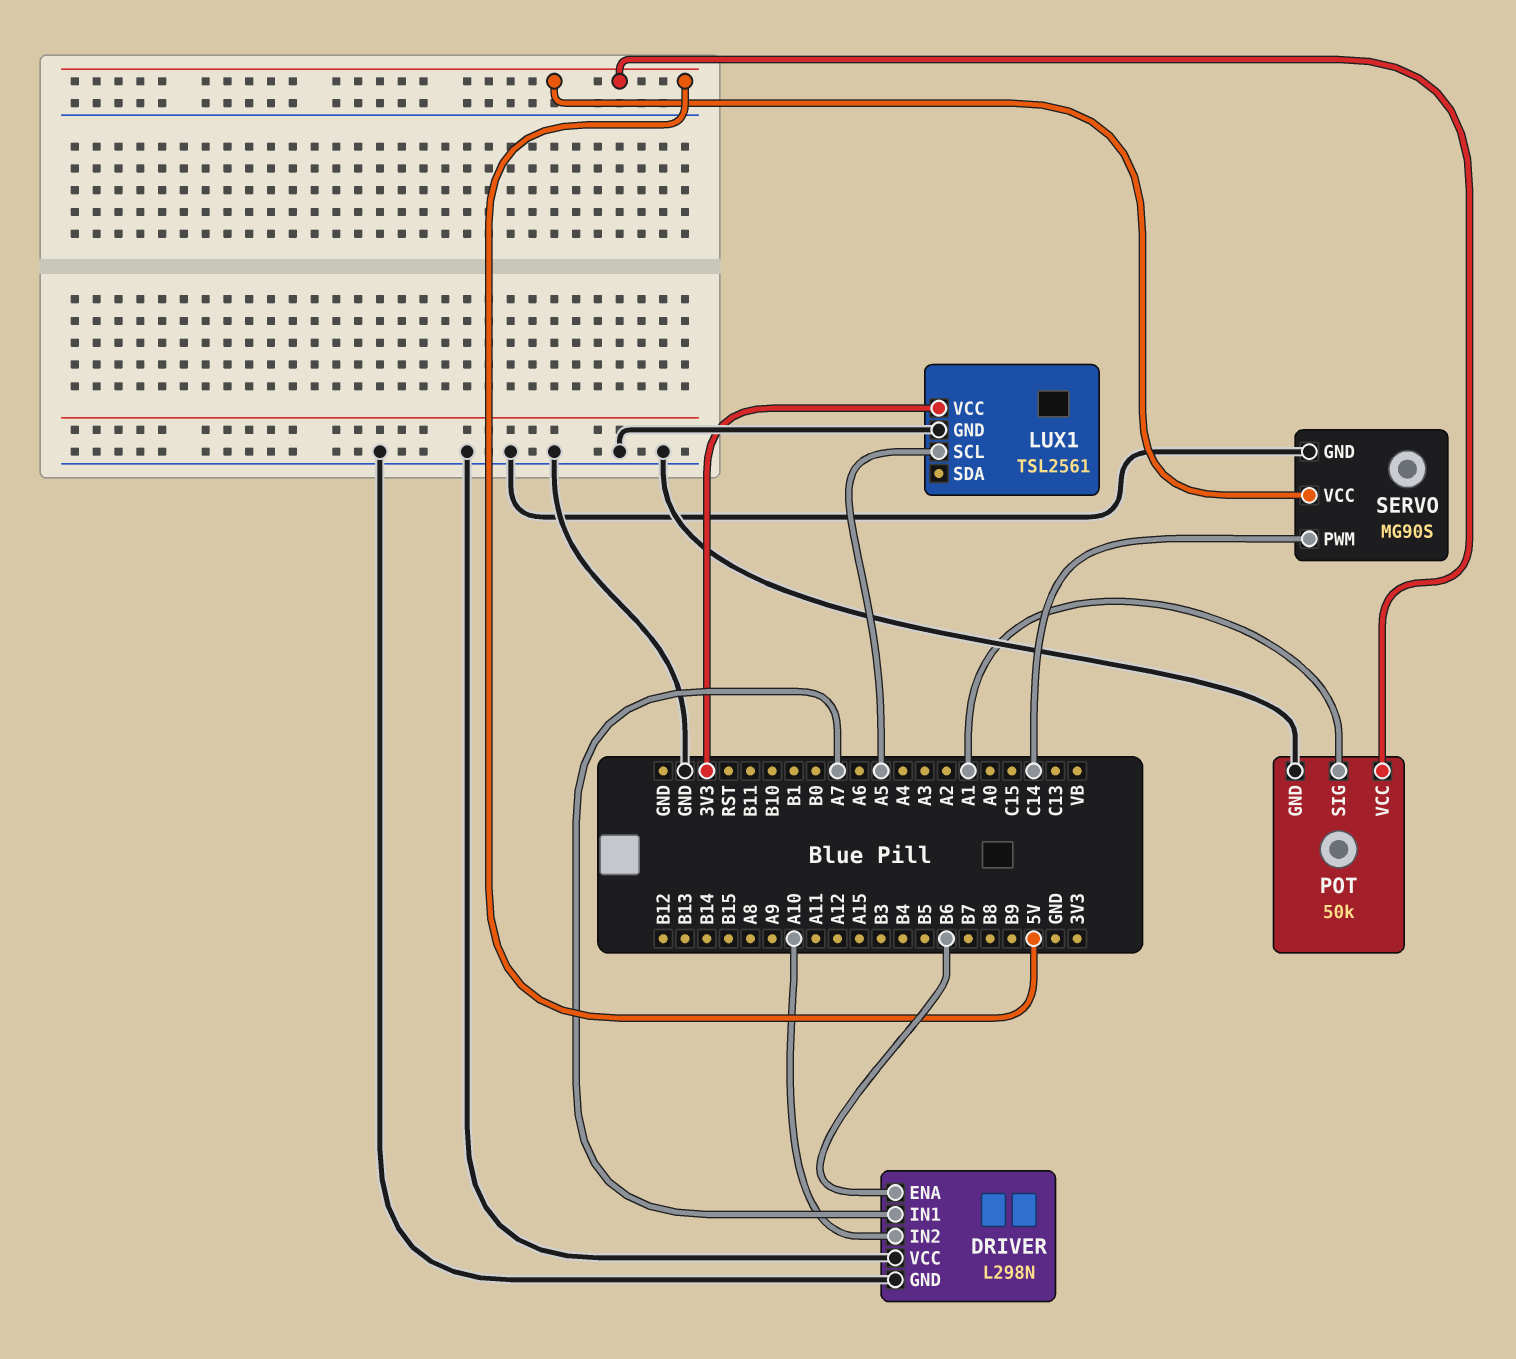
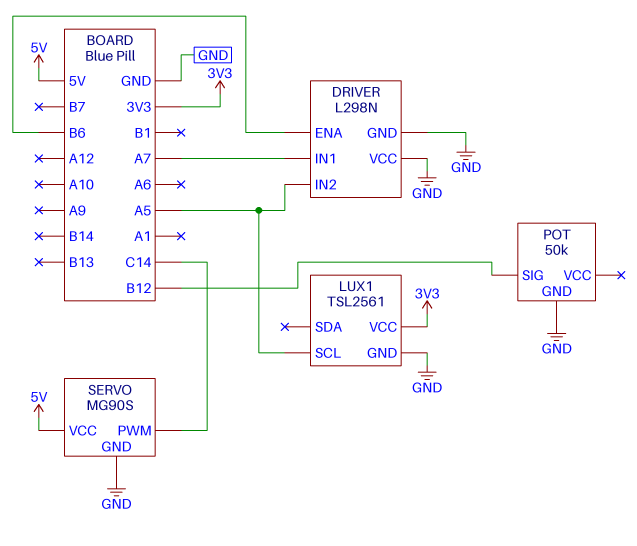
DRIVER pin IN2: A10 -> A5
POT pin SIG: A1 -> B12
POT pin VCC: 5V -> none

